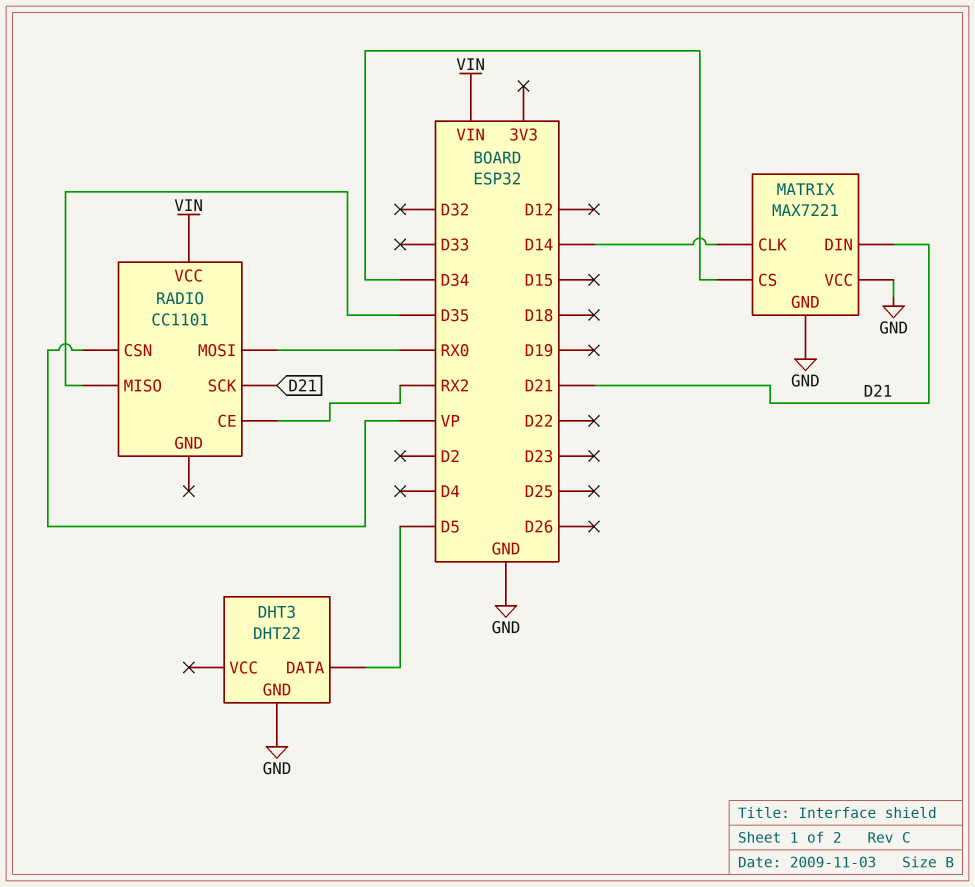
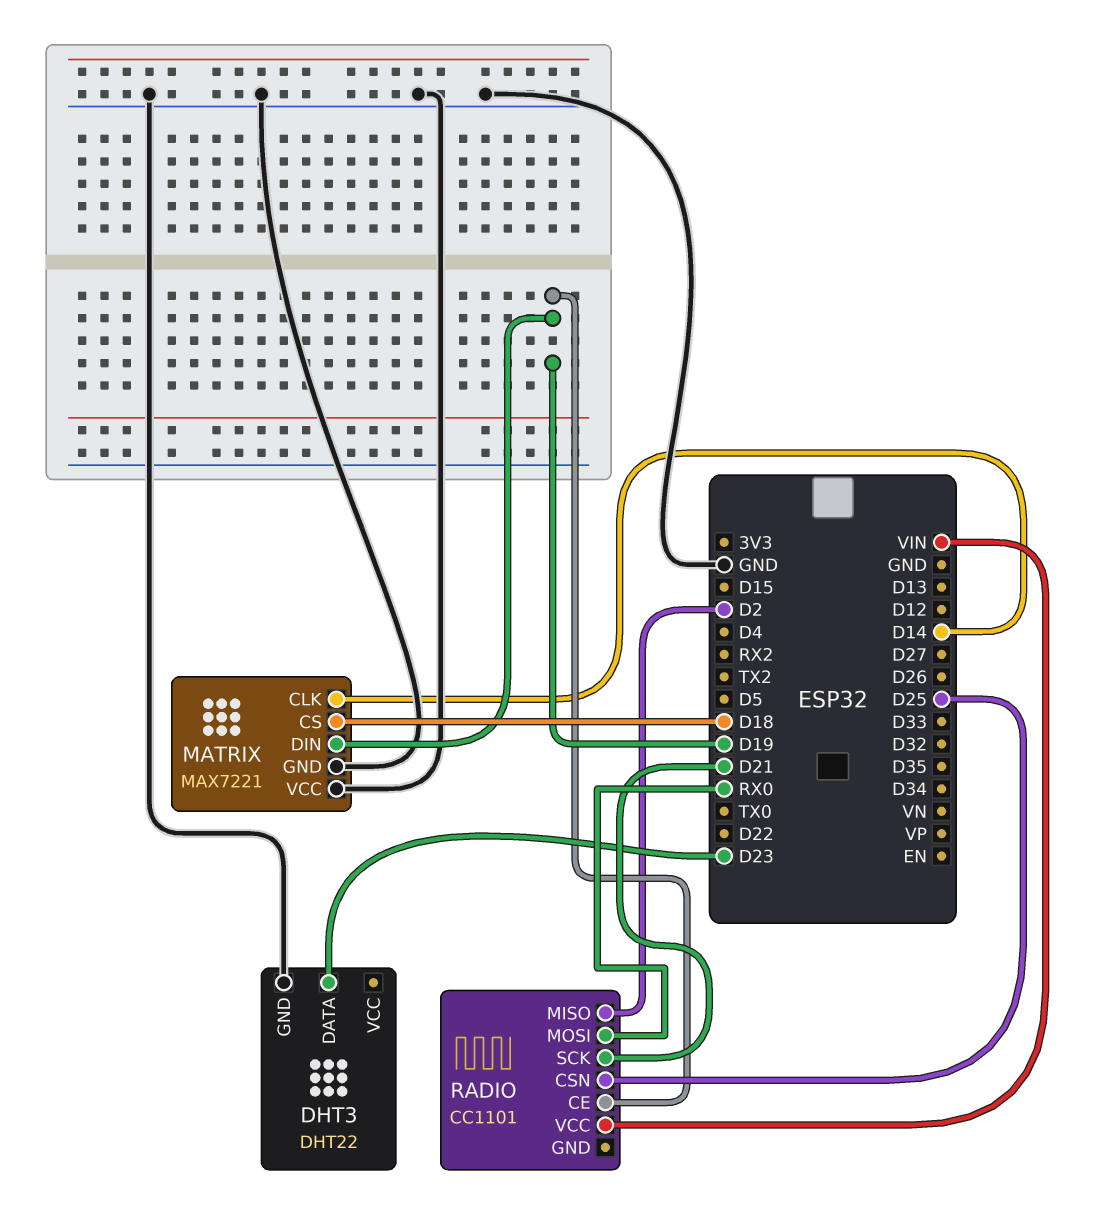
DHT3 pin DATA: D5 -> D23
MATRIX pin CS: D34 -> D18
MATRIX pin DIN: D21 -> D19
RADIO pin CE: RX2 -> D19
RADIO pin CSN: VP -> D25
RADIO pin MISO: D35 -> D2

